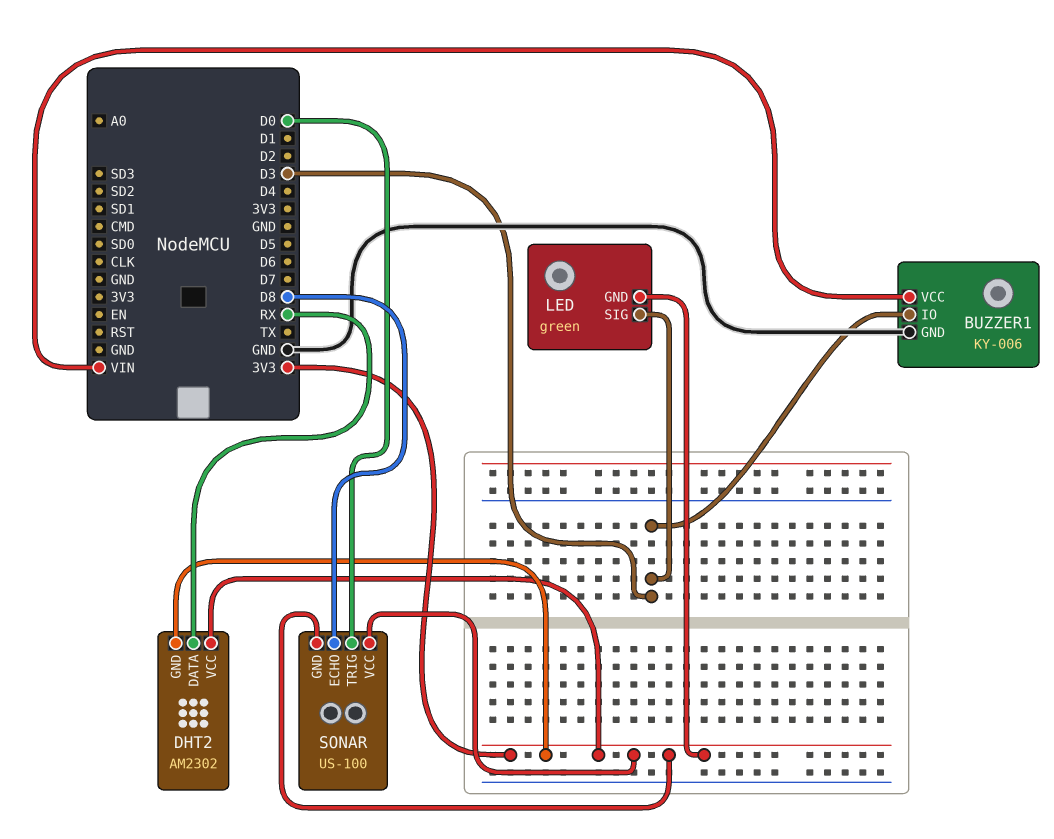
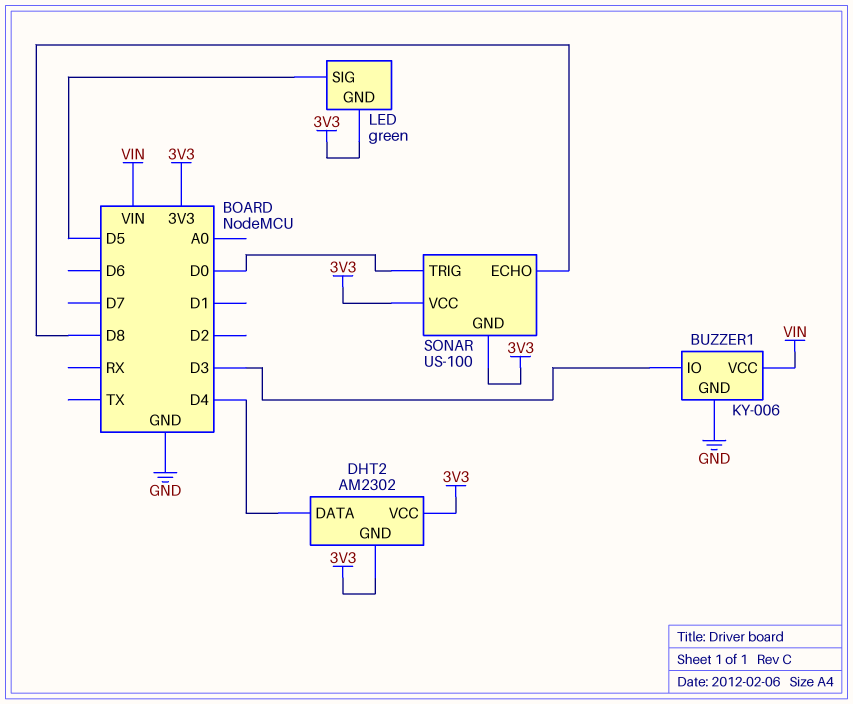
DHT2 pin DATA: RX -> D4
LED pin SIG: D3 -> D5

